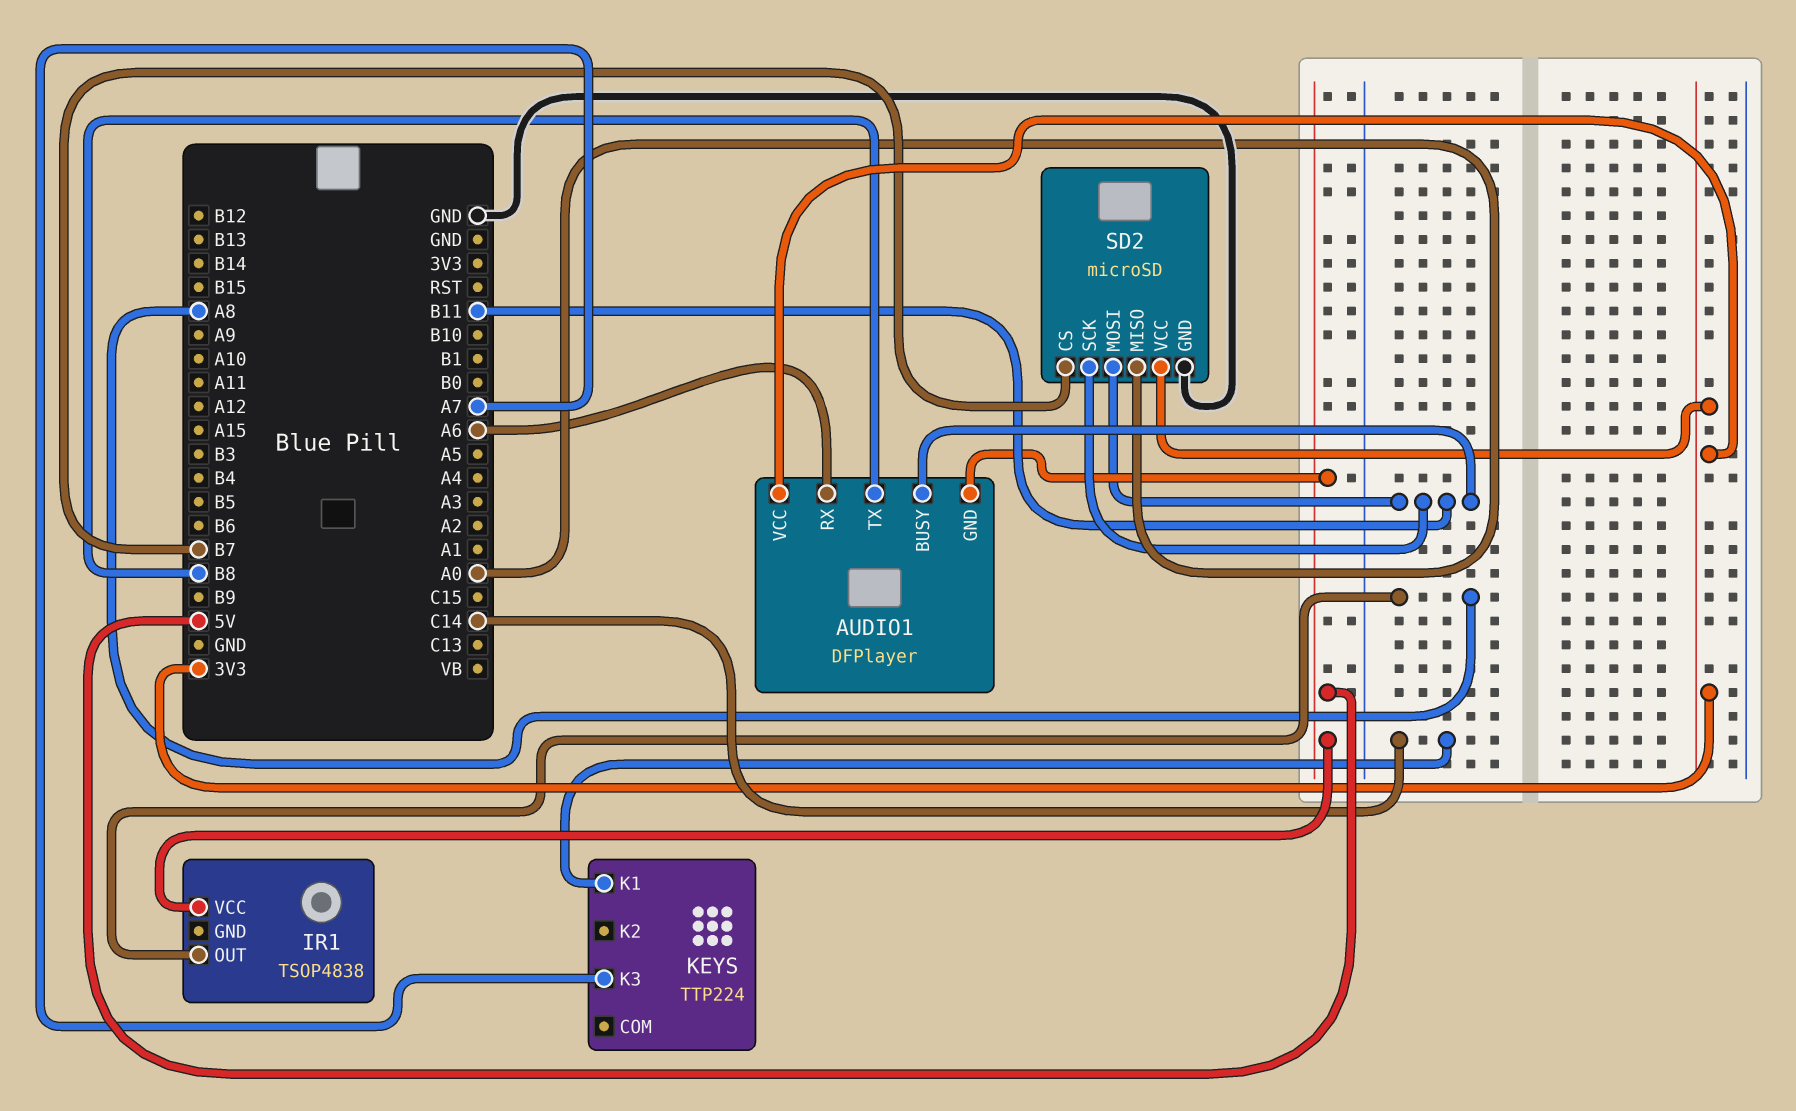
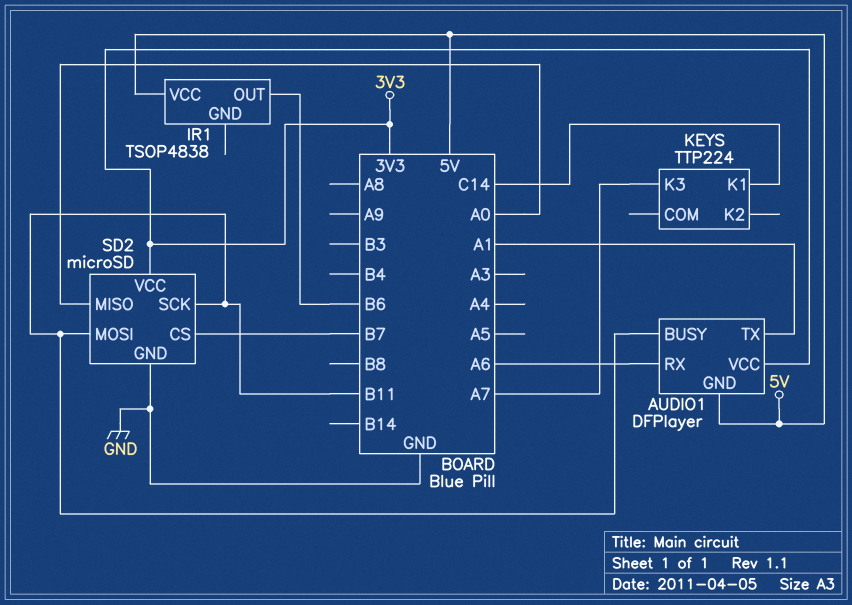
AUDIO1 pin TX: B8 -> A1
IR1 pin OUT: A8 -> B6

